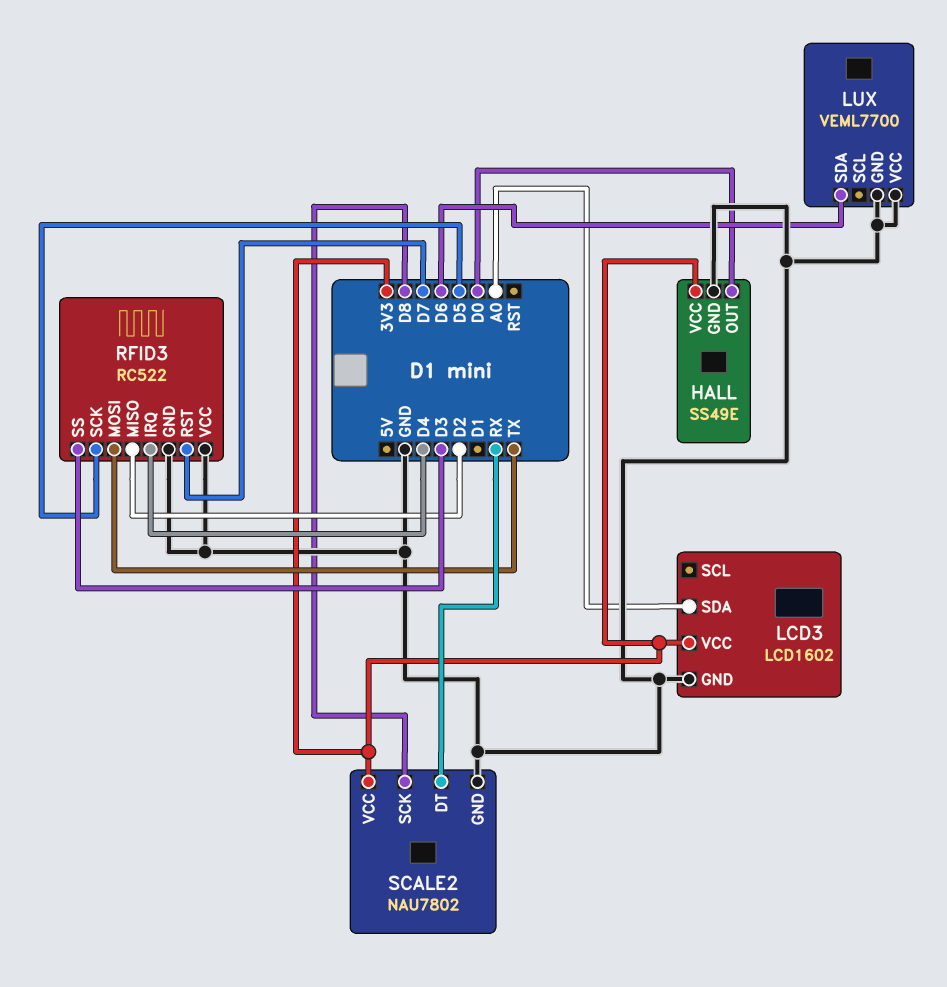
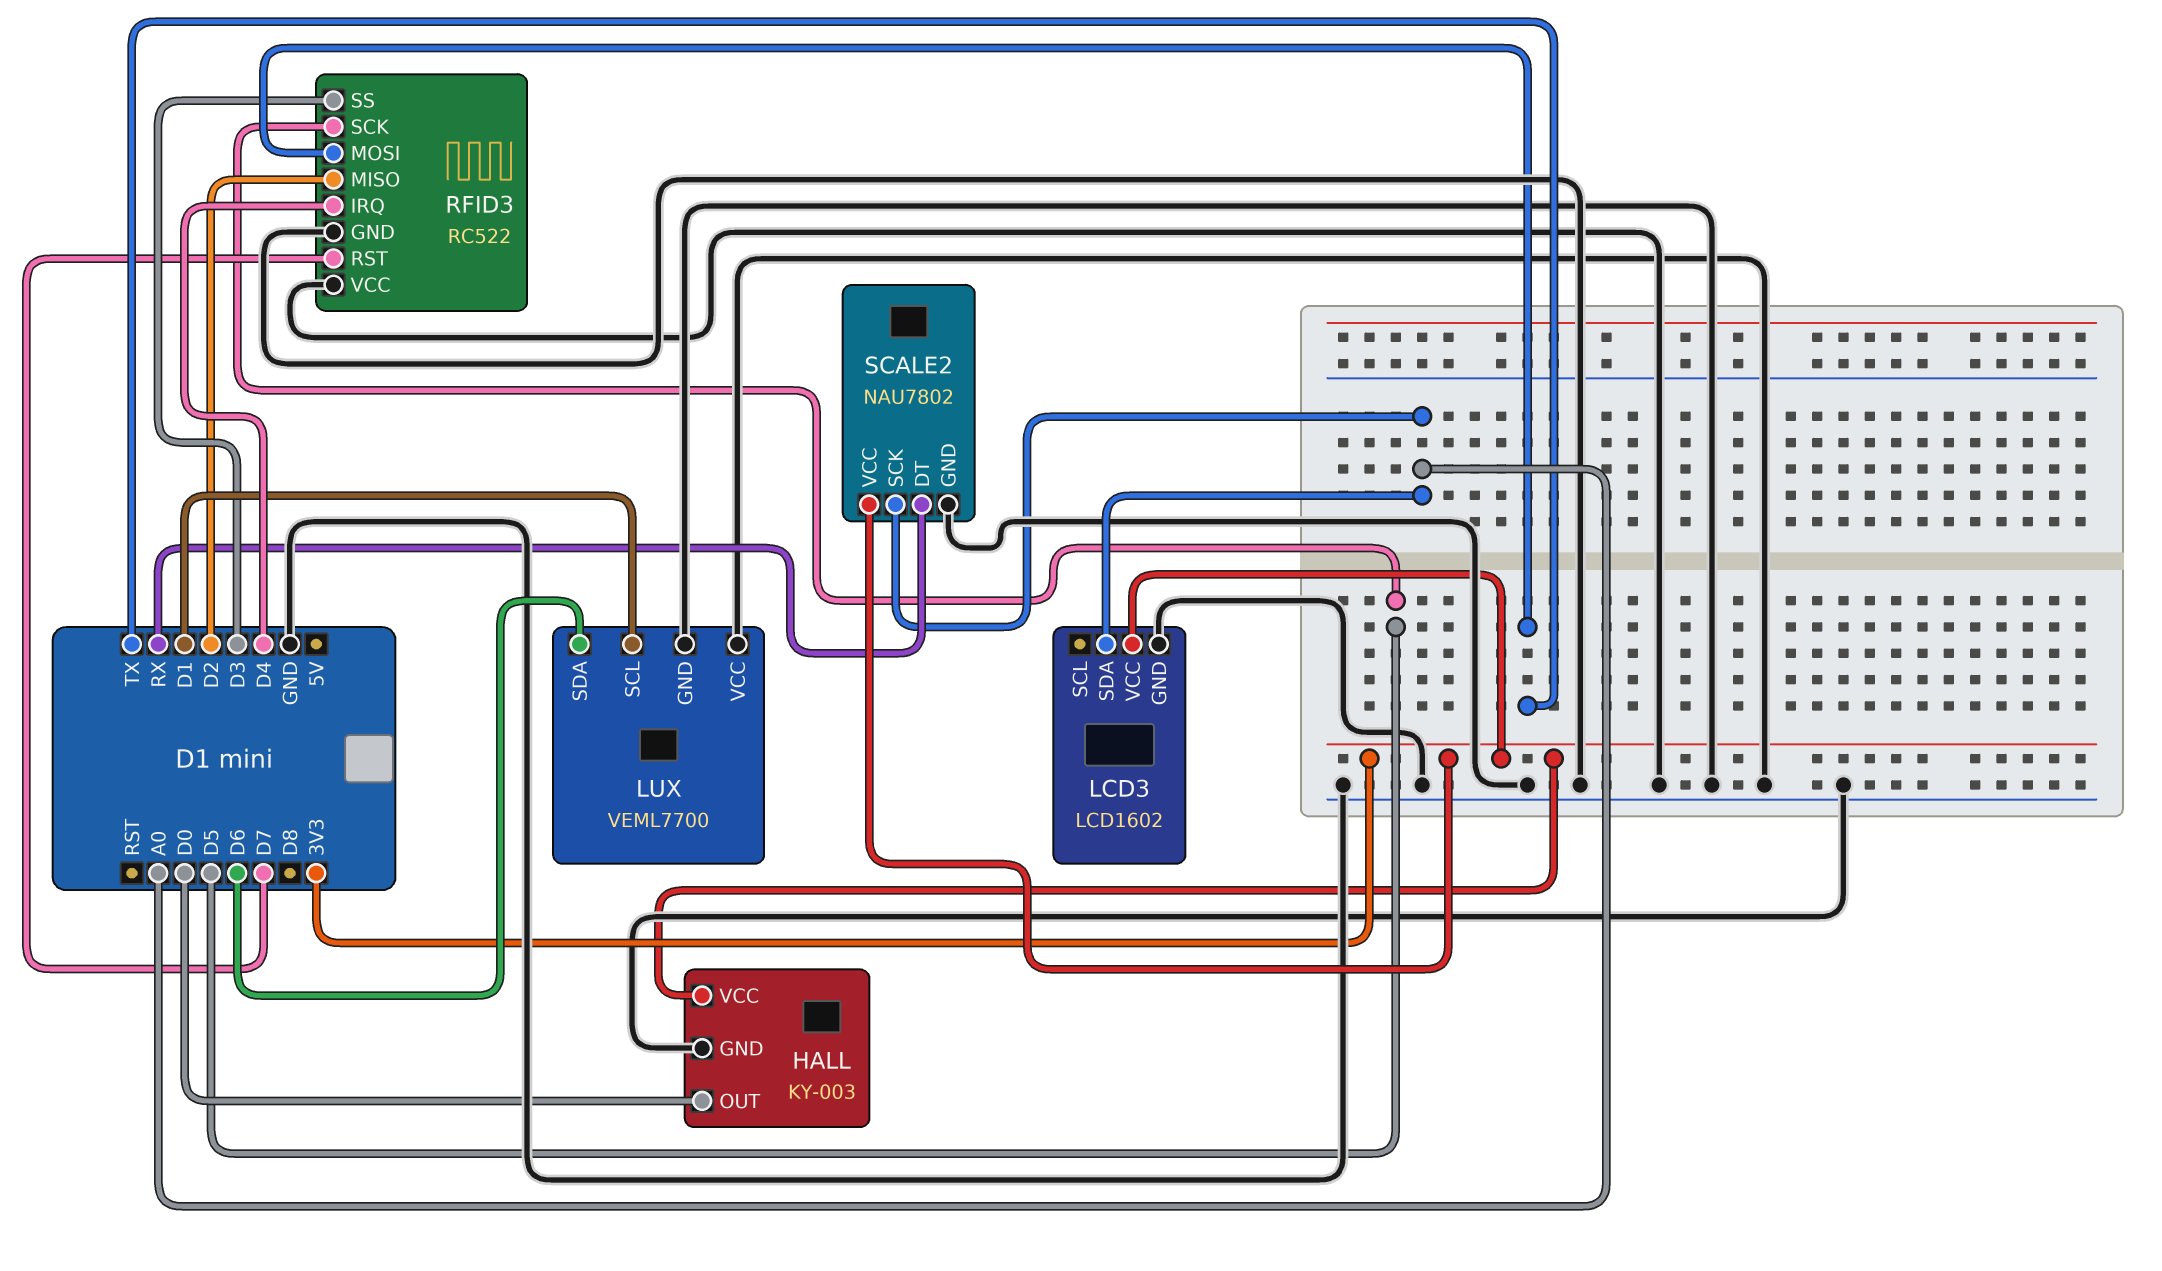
HALL: SS49E -> KY-003
LUX pin SCL: none -> D1
SCALE2 pin SCK: D8 -> A0

